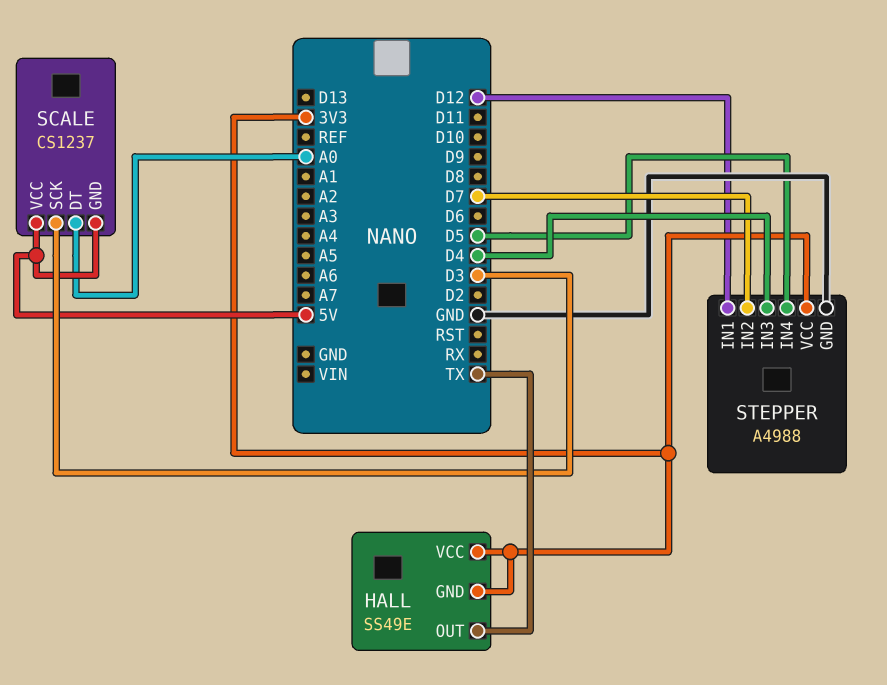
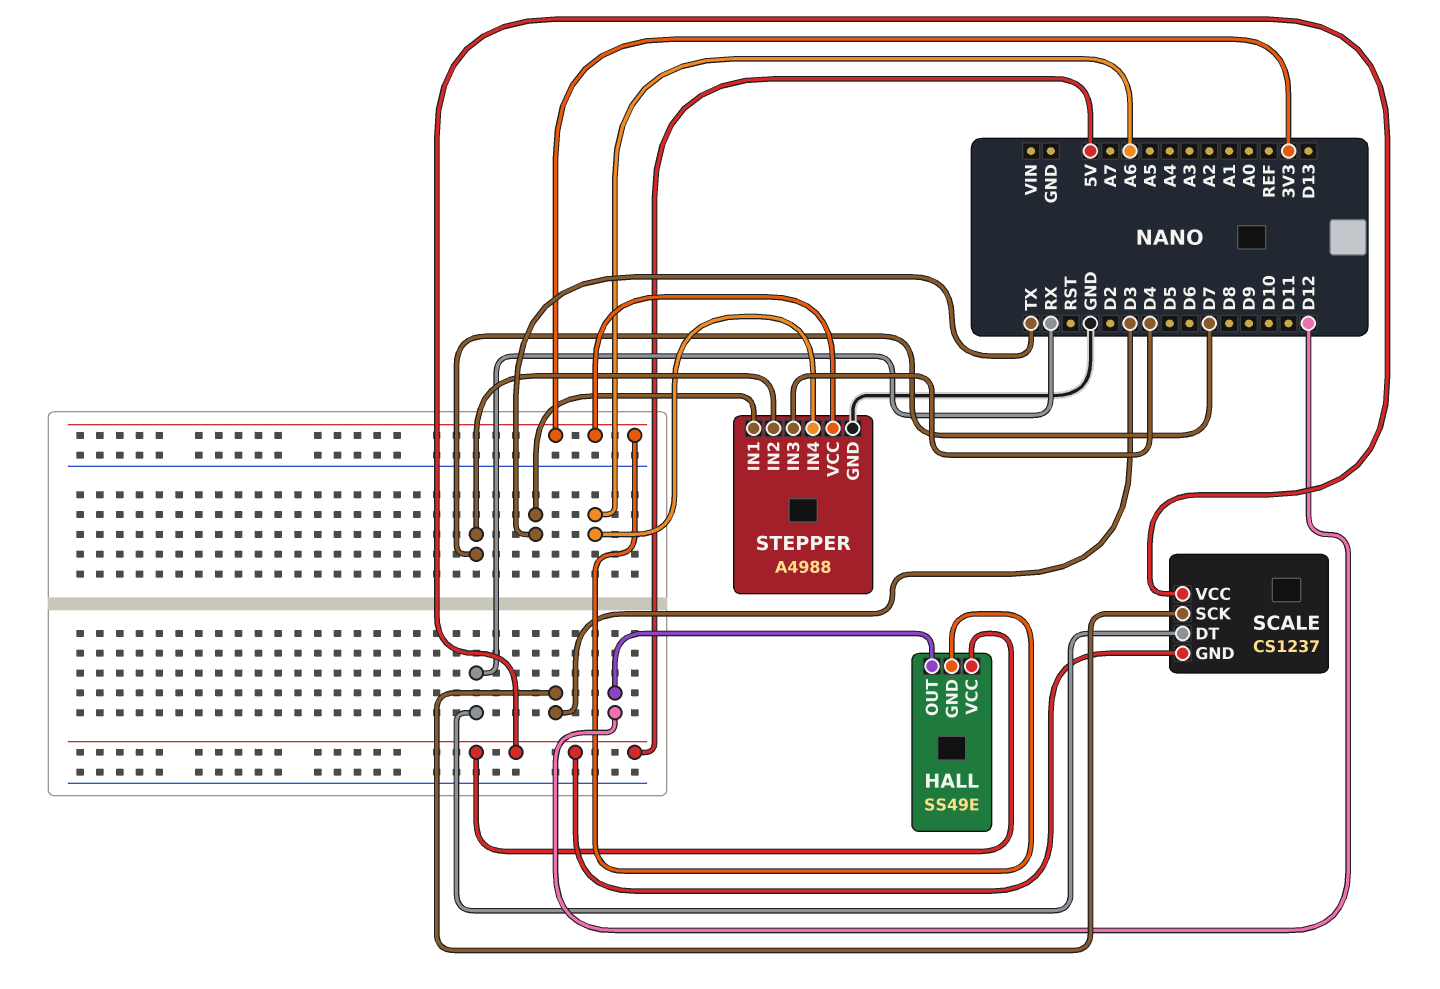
HALL pin OUT: TX -> D12
HALL pin VCC: 3V3 -> 5V
SCALE pin DT: A0 -> RX
STEPPER pin IN1: D12 -> TX
STEPPER pin IN4: D5 -> A6

